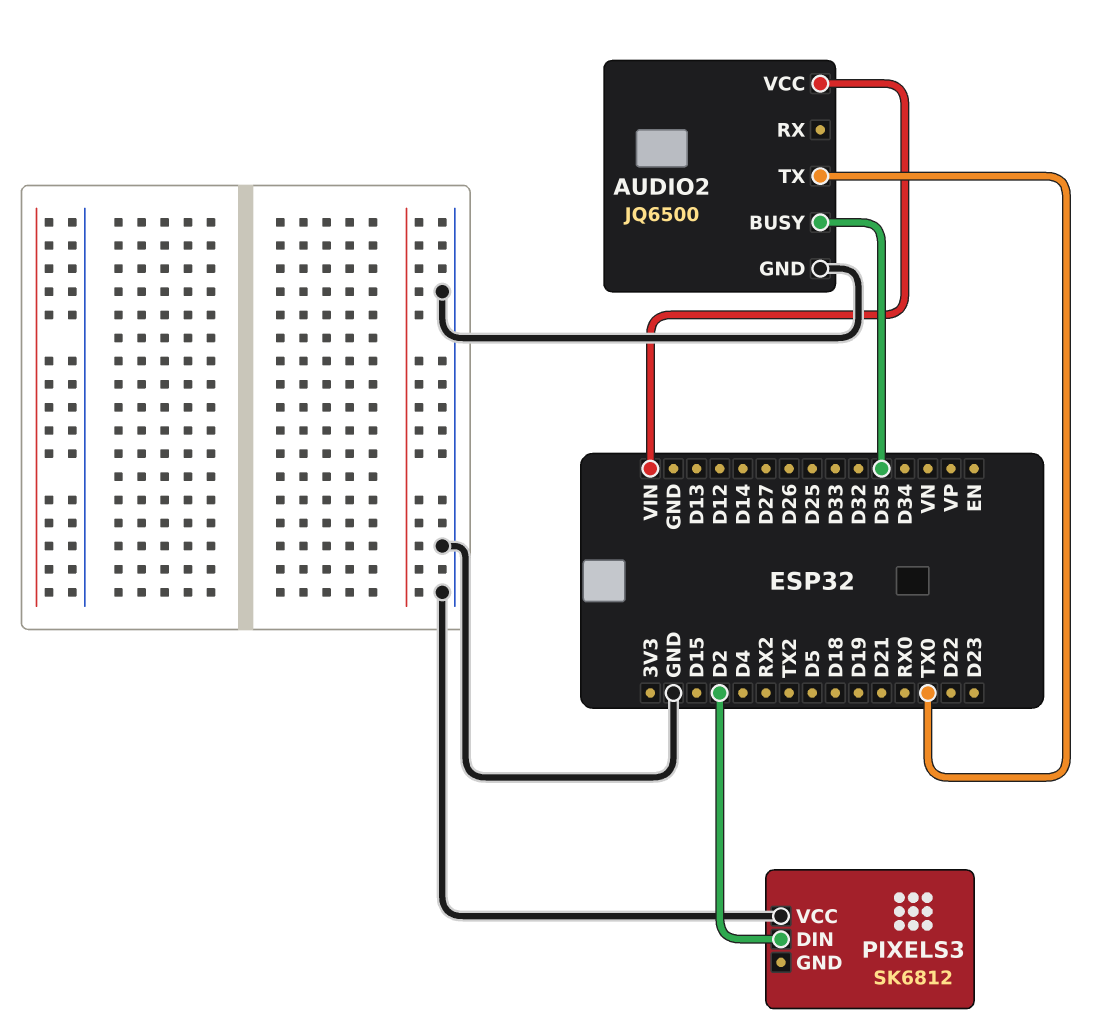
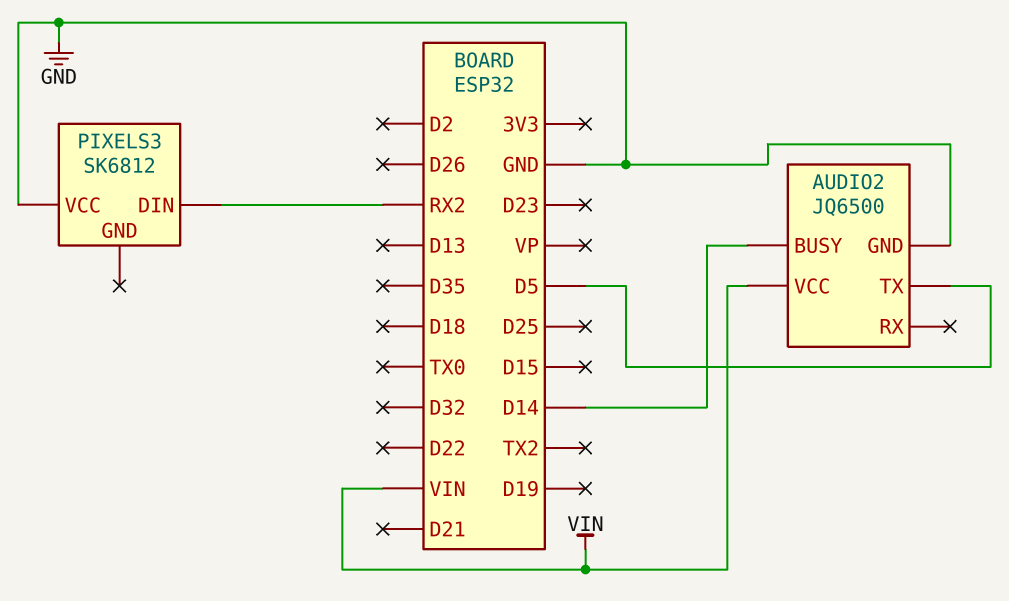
AUDIO2 pin BUSY: D35 -> D14
AUDIO2 pin TX: TX0 -> D5
PIXELS3 pin DIN: D2 -> RX2

